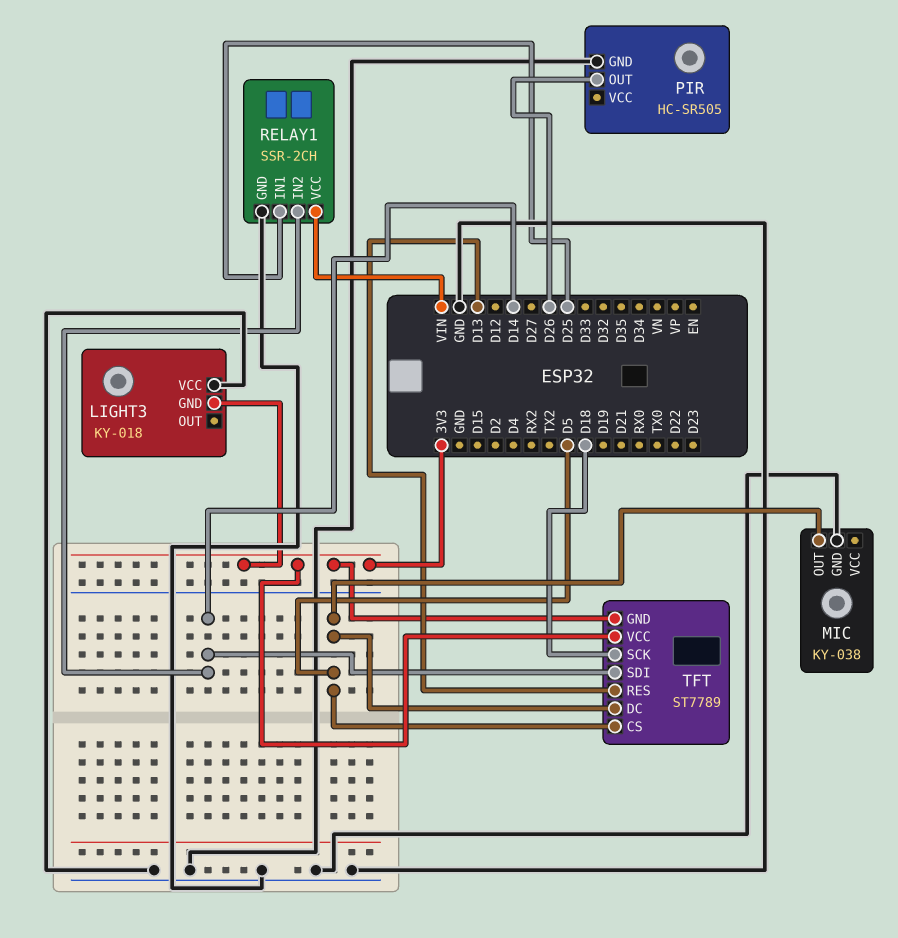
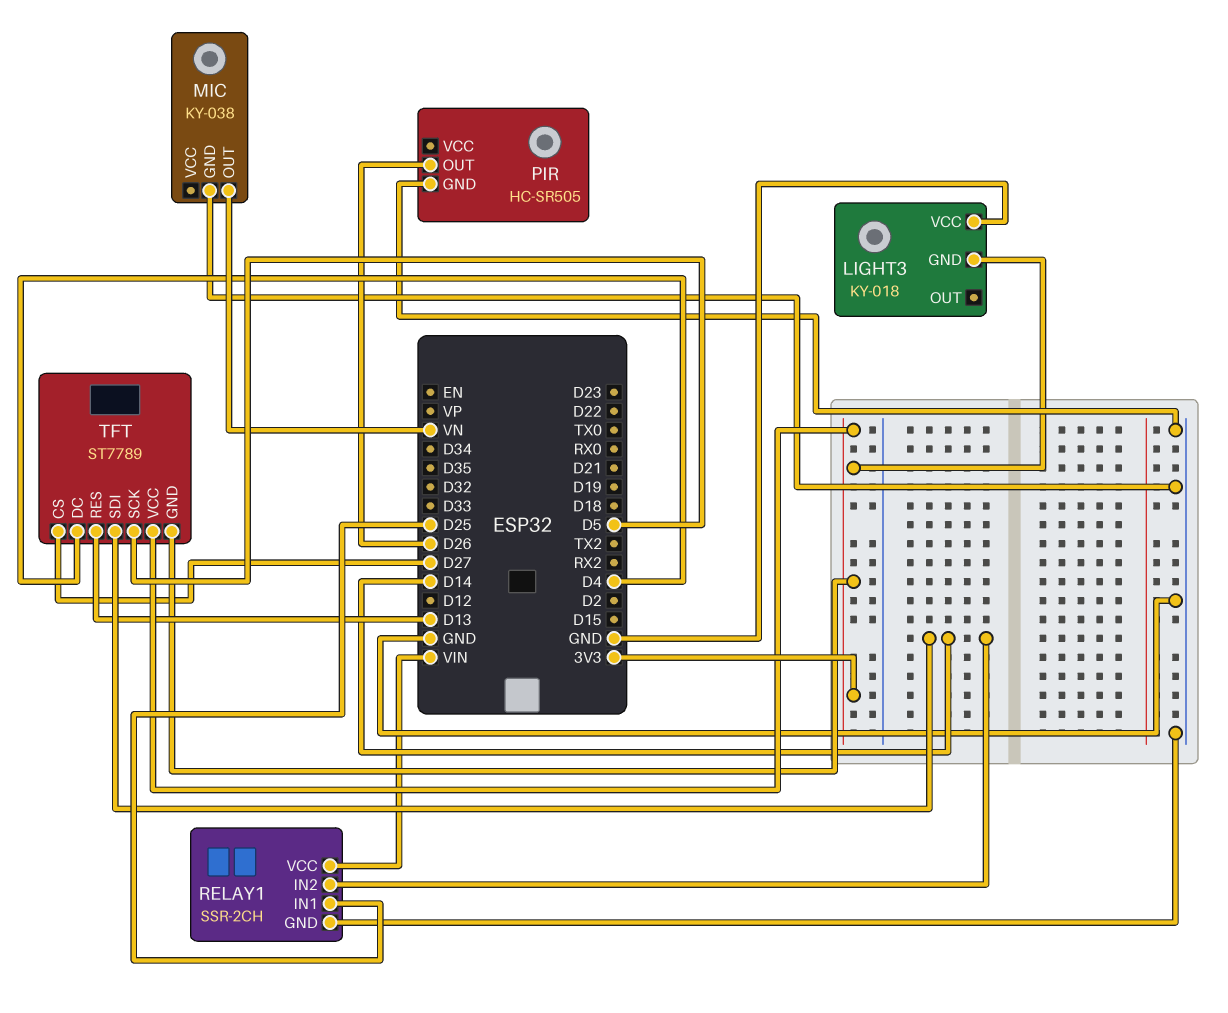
MIC pin OUT: D5 -> VN
TFT pin CS: D5 -> D27
TFT pin DC: D5 -> D4
TFT pin SCK: D18 -> D5

